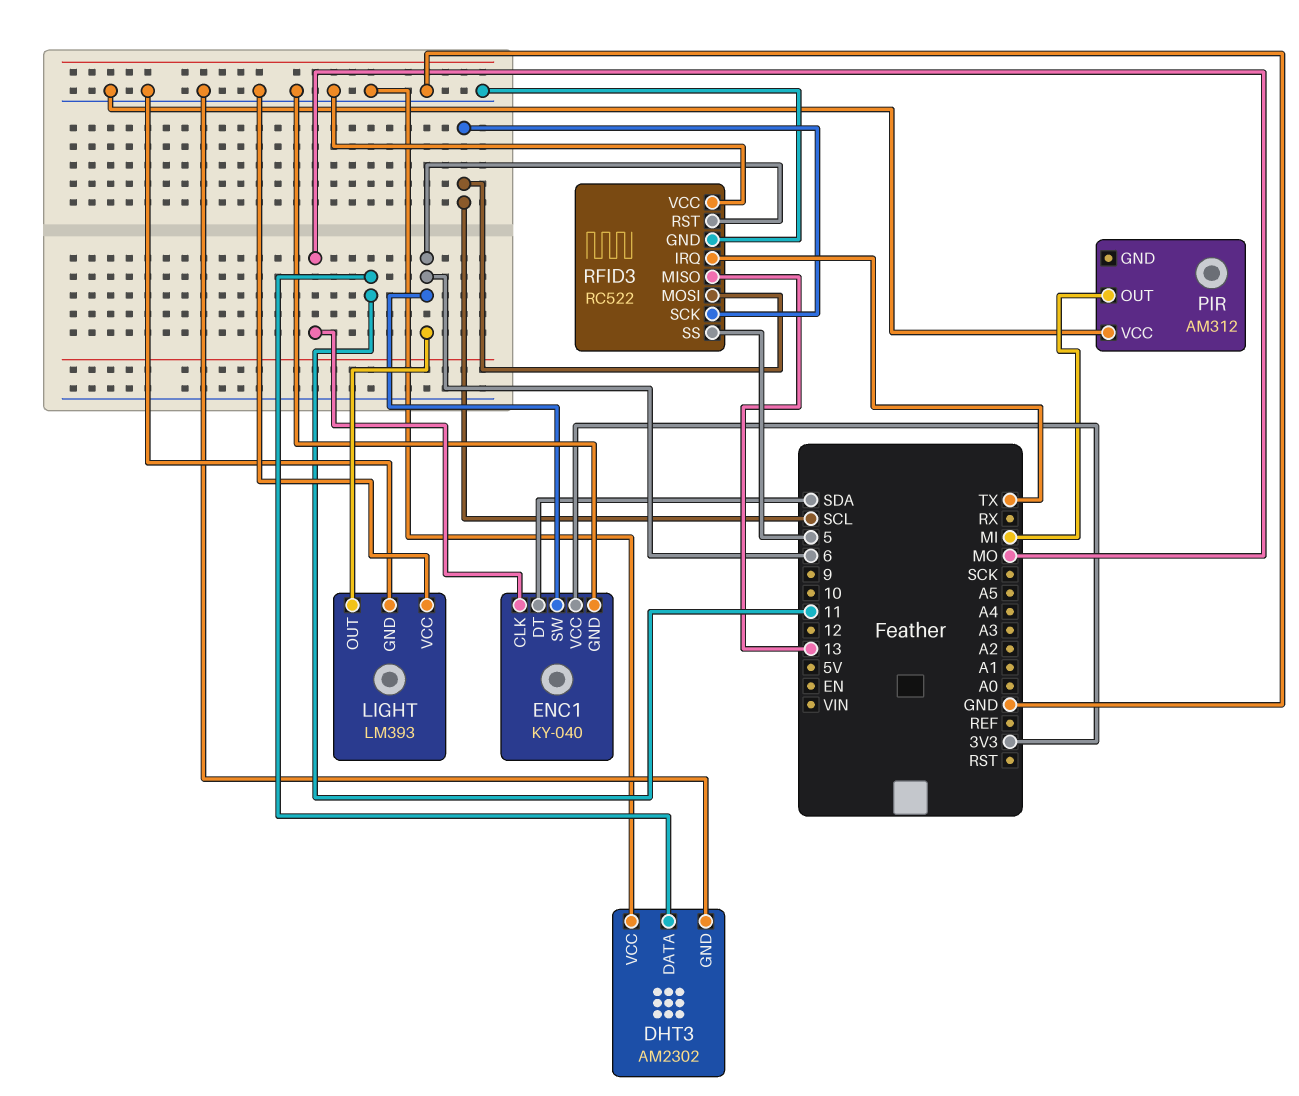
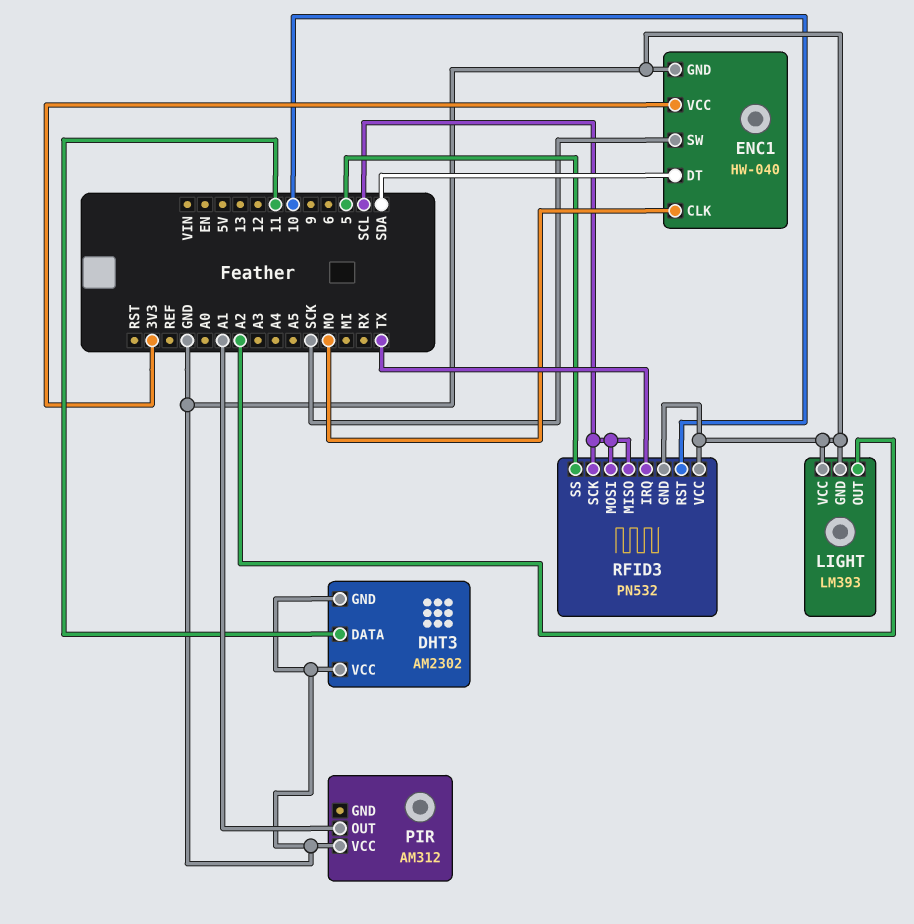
ENC1: KY-040 -> HW-040
ENC1 pin SW: 6 -> SCK
LIGHT pin OUT: 6 -> A2
PIR pin OUT: MI -> A1
RFID3: RC522 -> PN532
RFID3 pin MISO: 13 -> SCL
RFID3 pin RST: 6 -> 10

